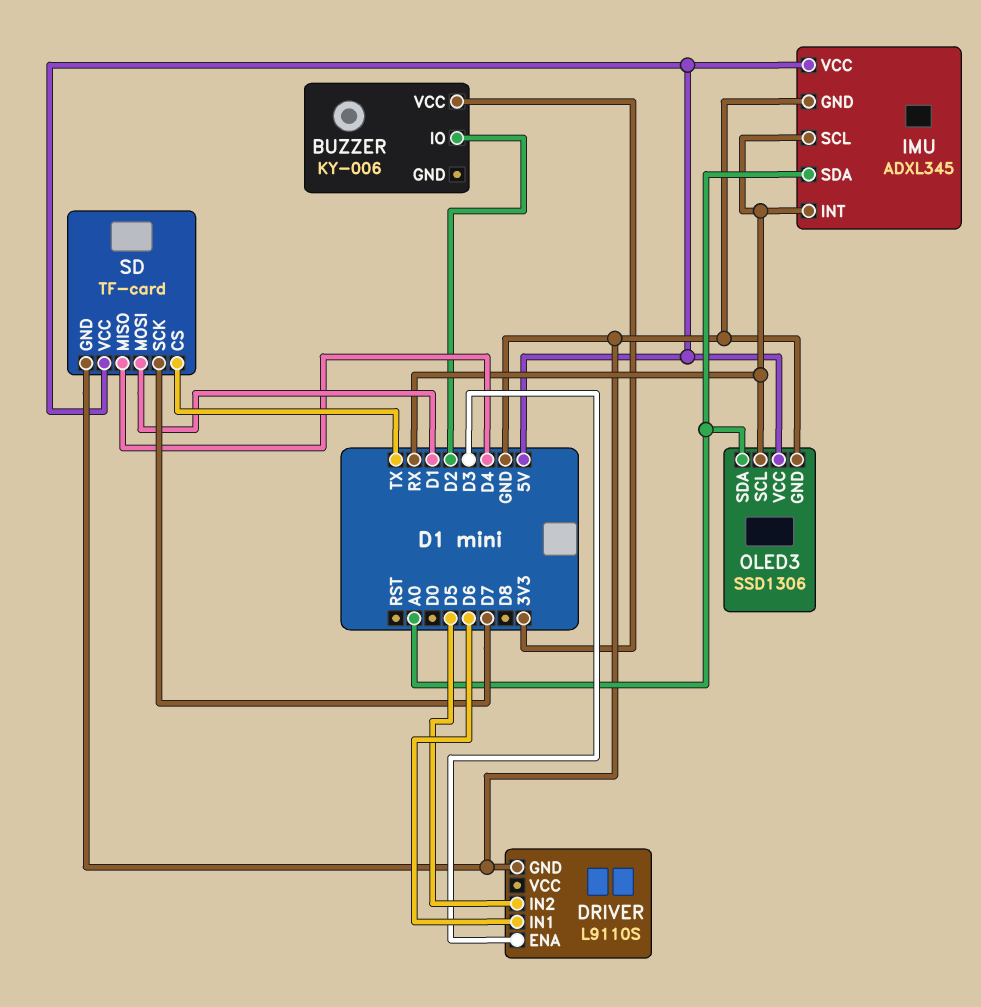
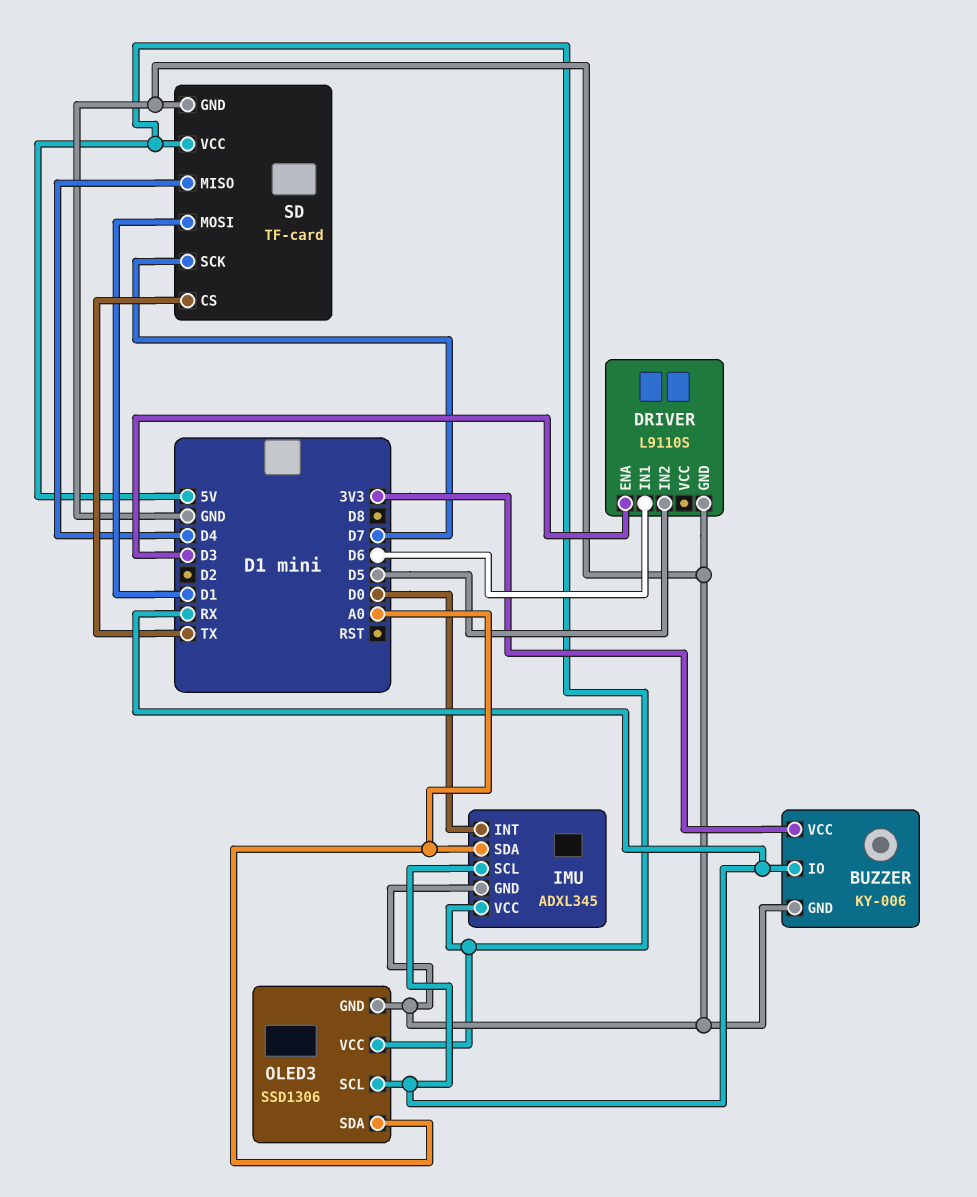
BUZZER pin GND: none -> GND
BUZZER pin IO: D2 -> RX
IMU pin INT: RX -> D0

